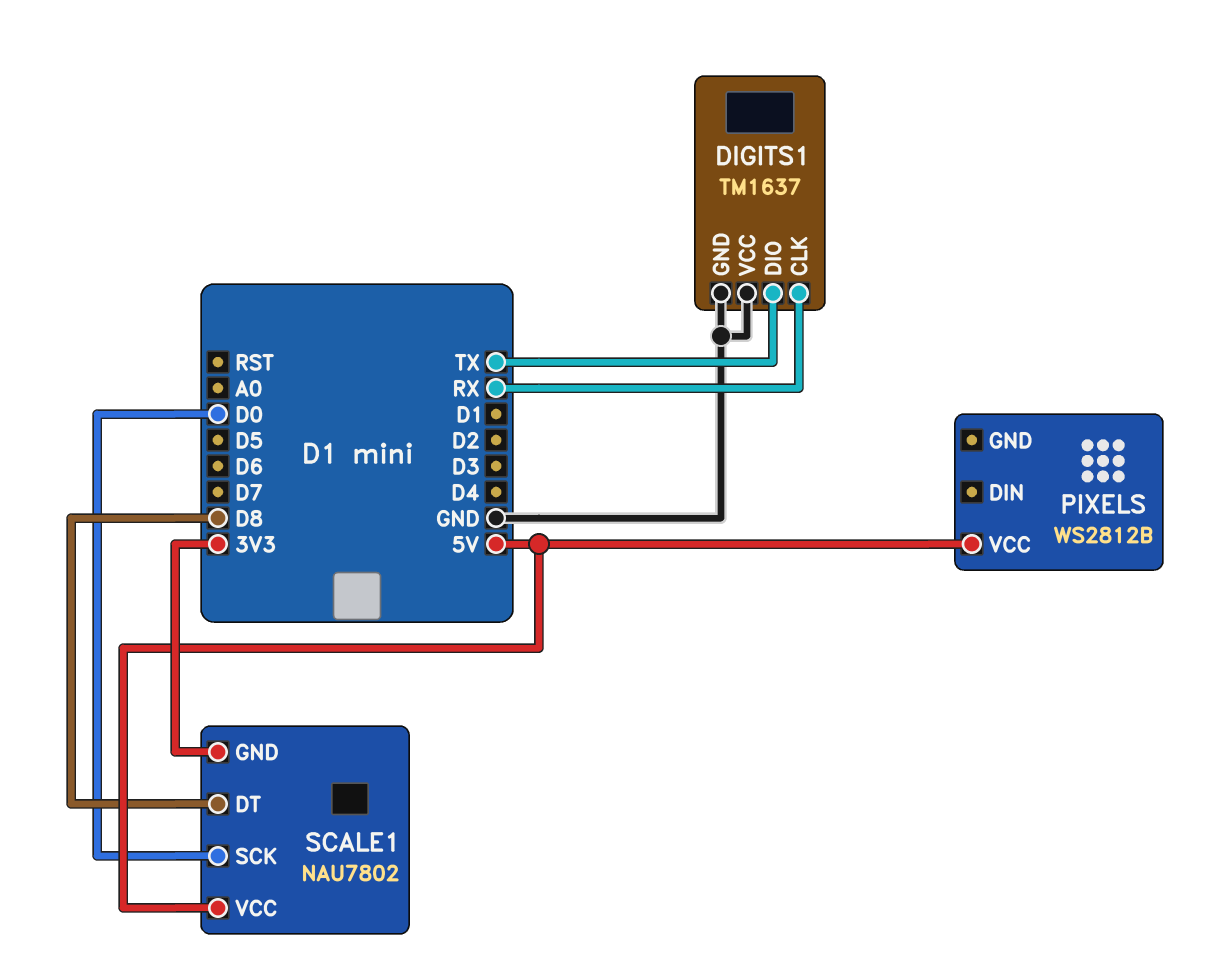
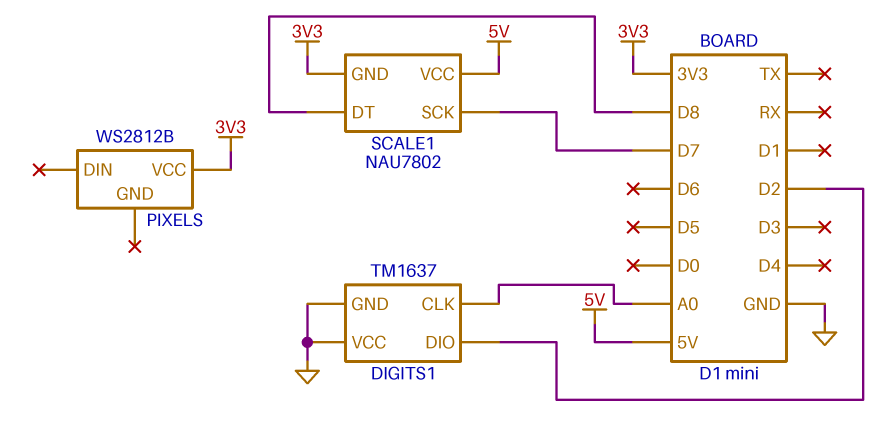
DIGITS1 pin CLK: RX -> A0
DIGITS1 pin DIO: TX -> D2
PIXELS pin VCC: 5V -> 3V3
SCALE1 pin SCK: D0 -> D7

